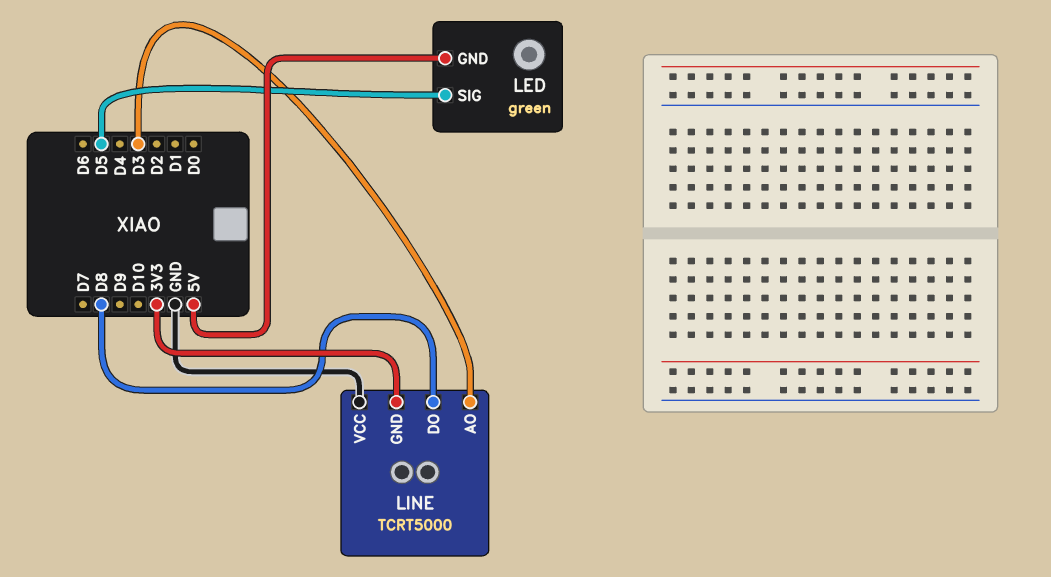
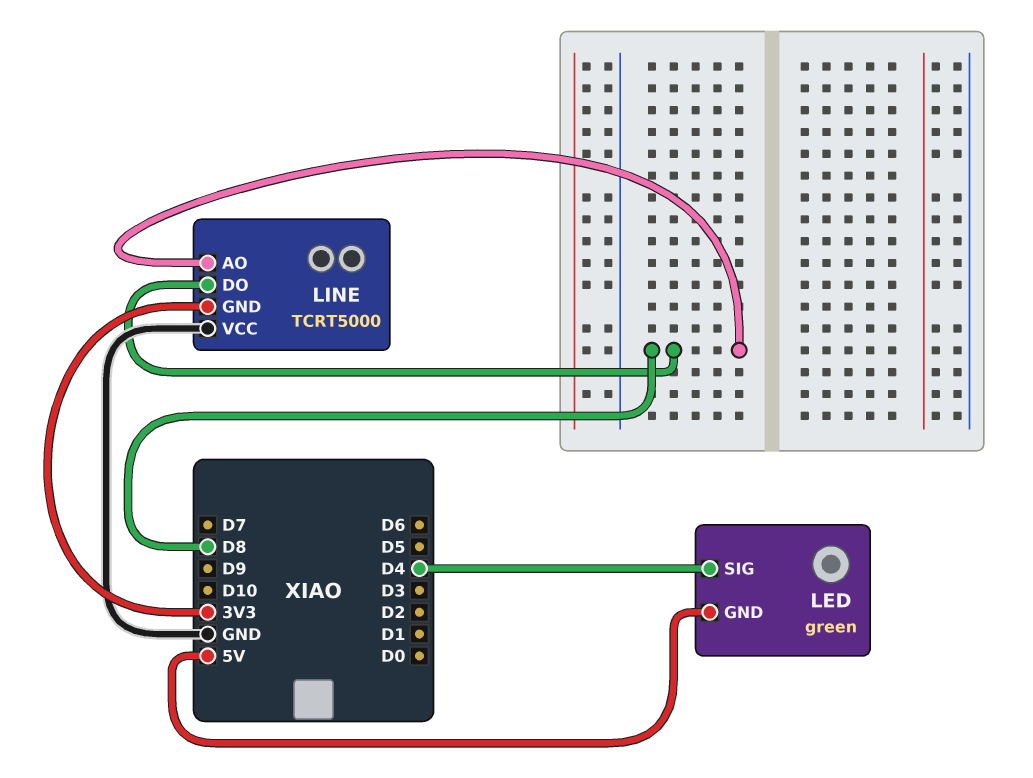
LED pin SIG: D5 -> D4
LINE pin AO: D3 -> D8

